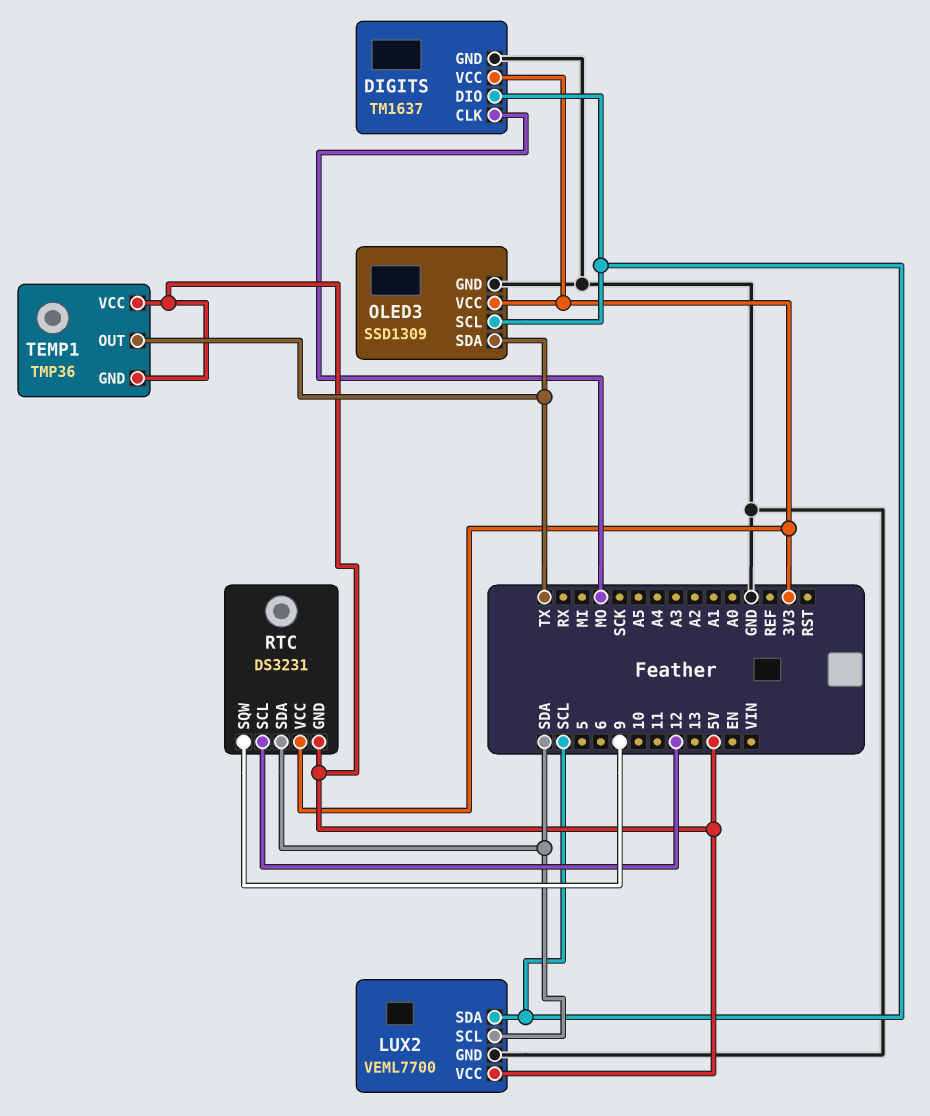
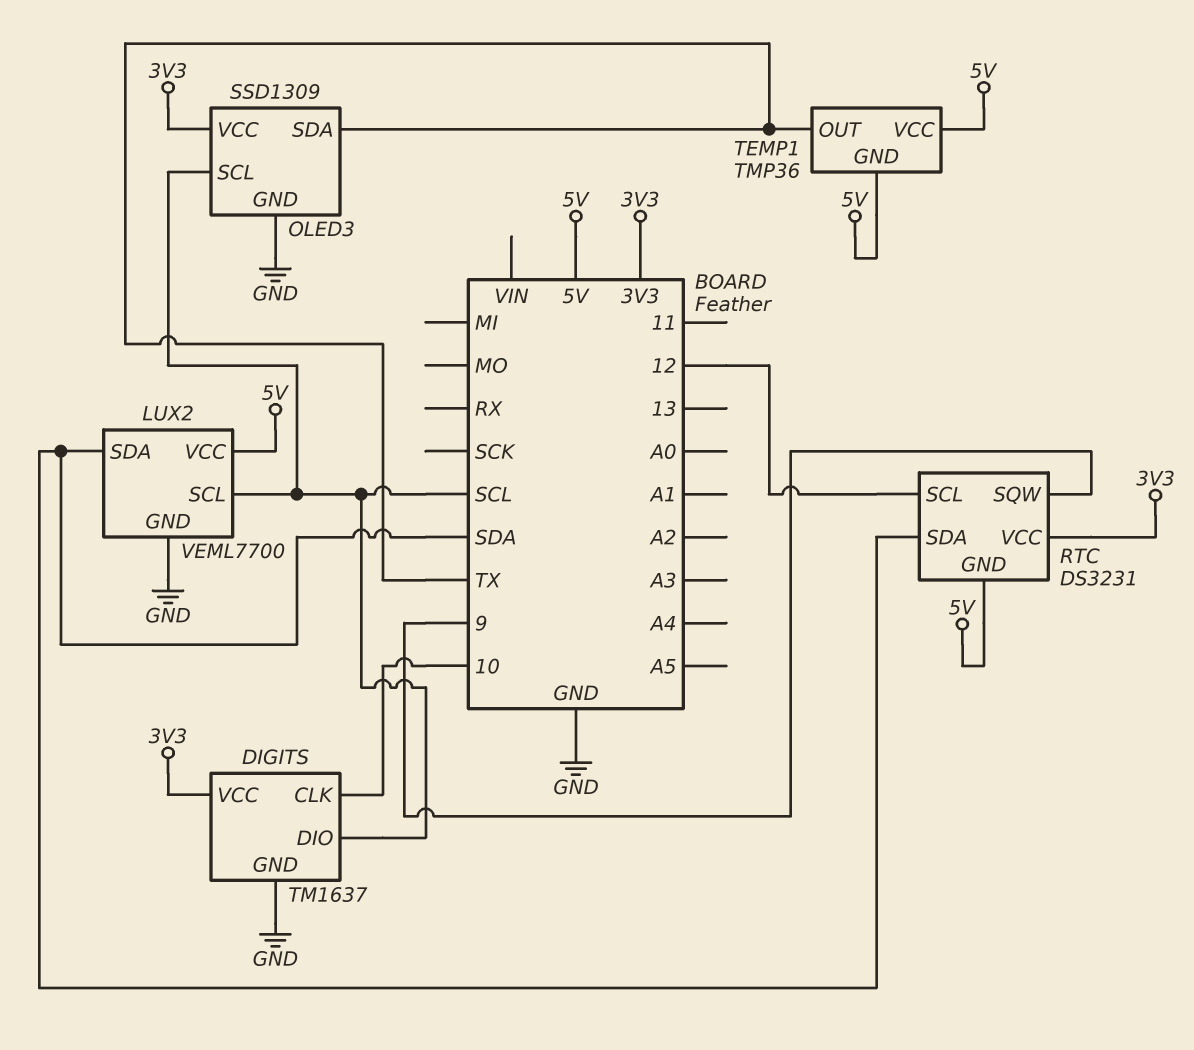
DIGITS pin CLK: MO -> 10
LUX2 pin SCL: SDA -> SCL
LUX2 pin SDA: SCL -> SDA

